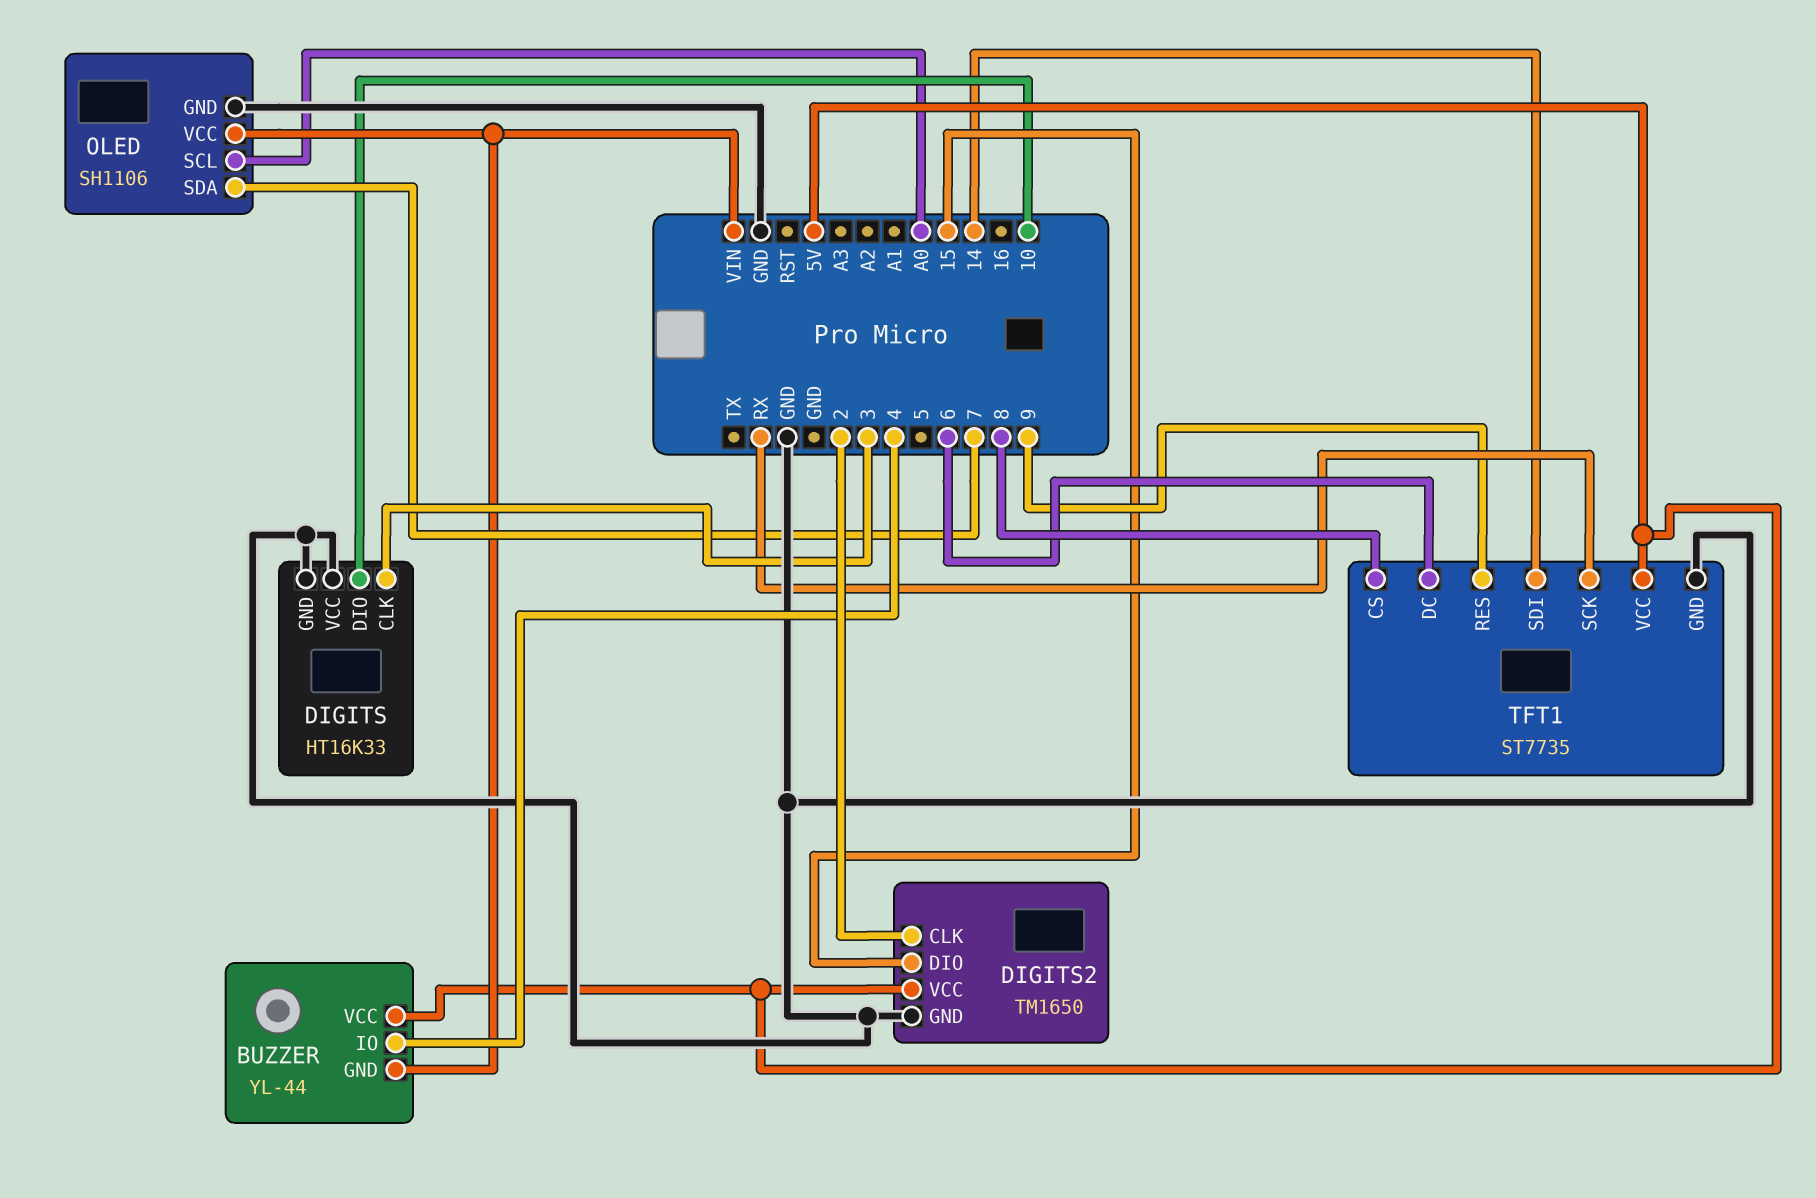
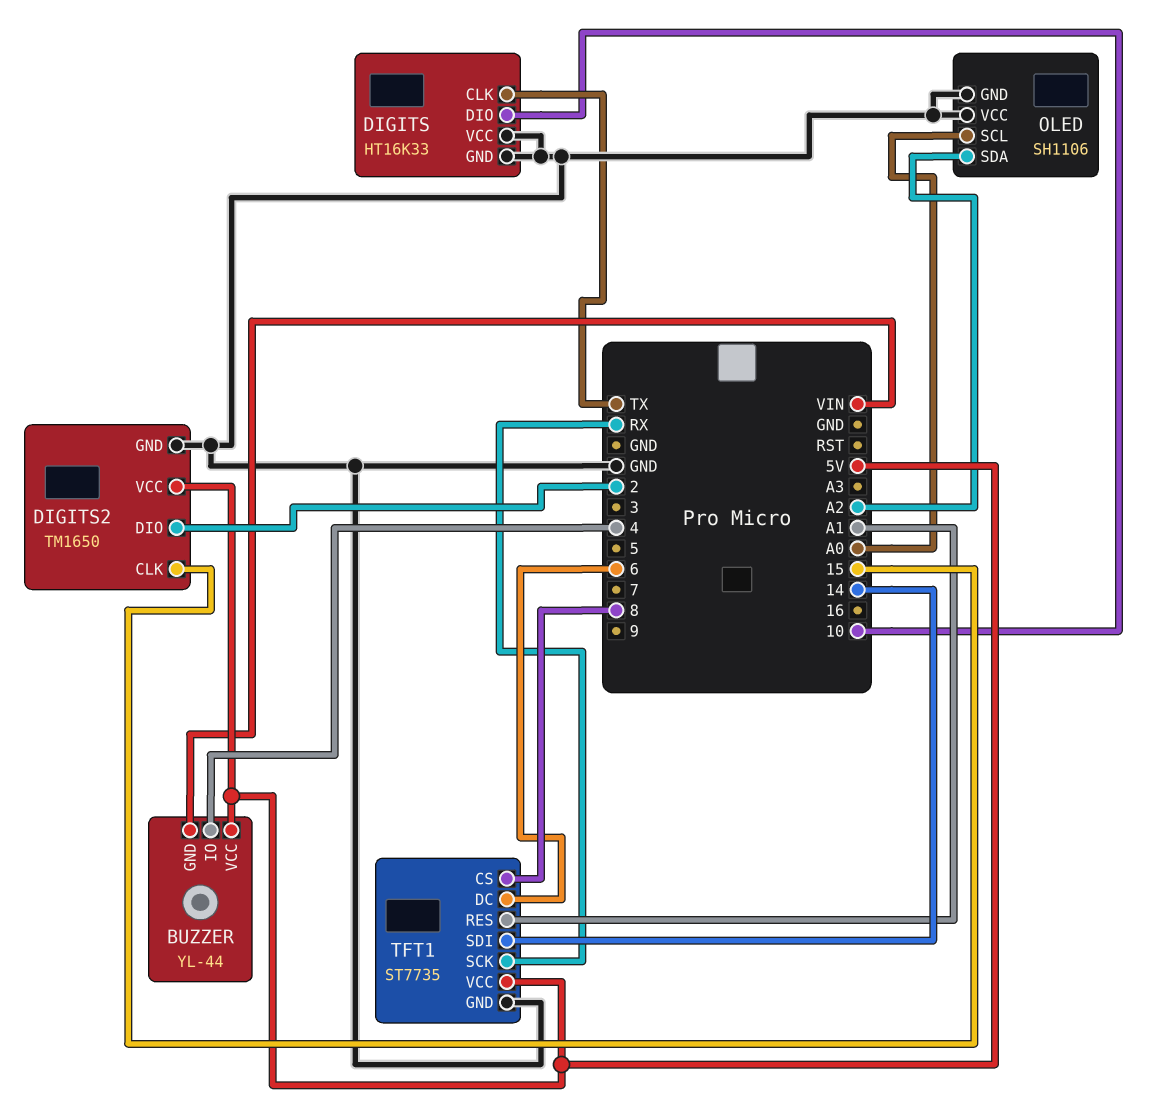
DIGITS pin CLK: 3 -> TX
DIGITS2 pin CLK: 2 -> 15
DIGITS2 pin DIO: 15 -> 2
OLED pin SDA: 7 -> A2
OLED pin VCC: VIN -> GND
TFT1 pin RES: 9 -> A1

